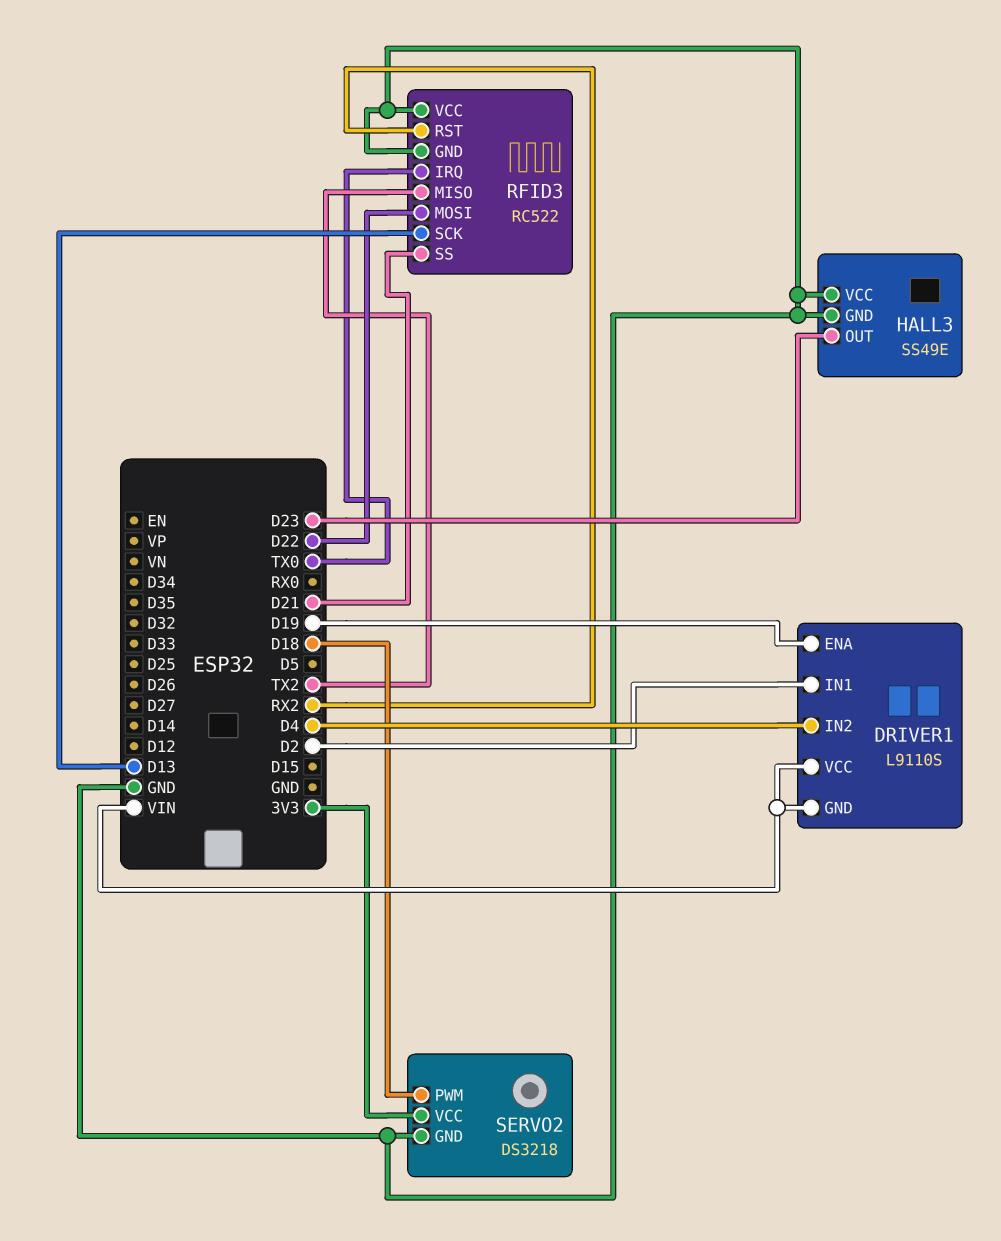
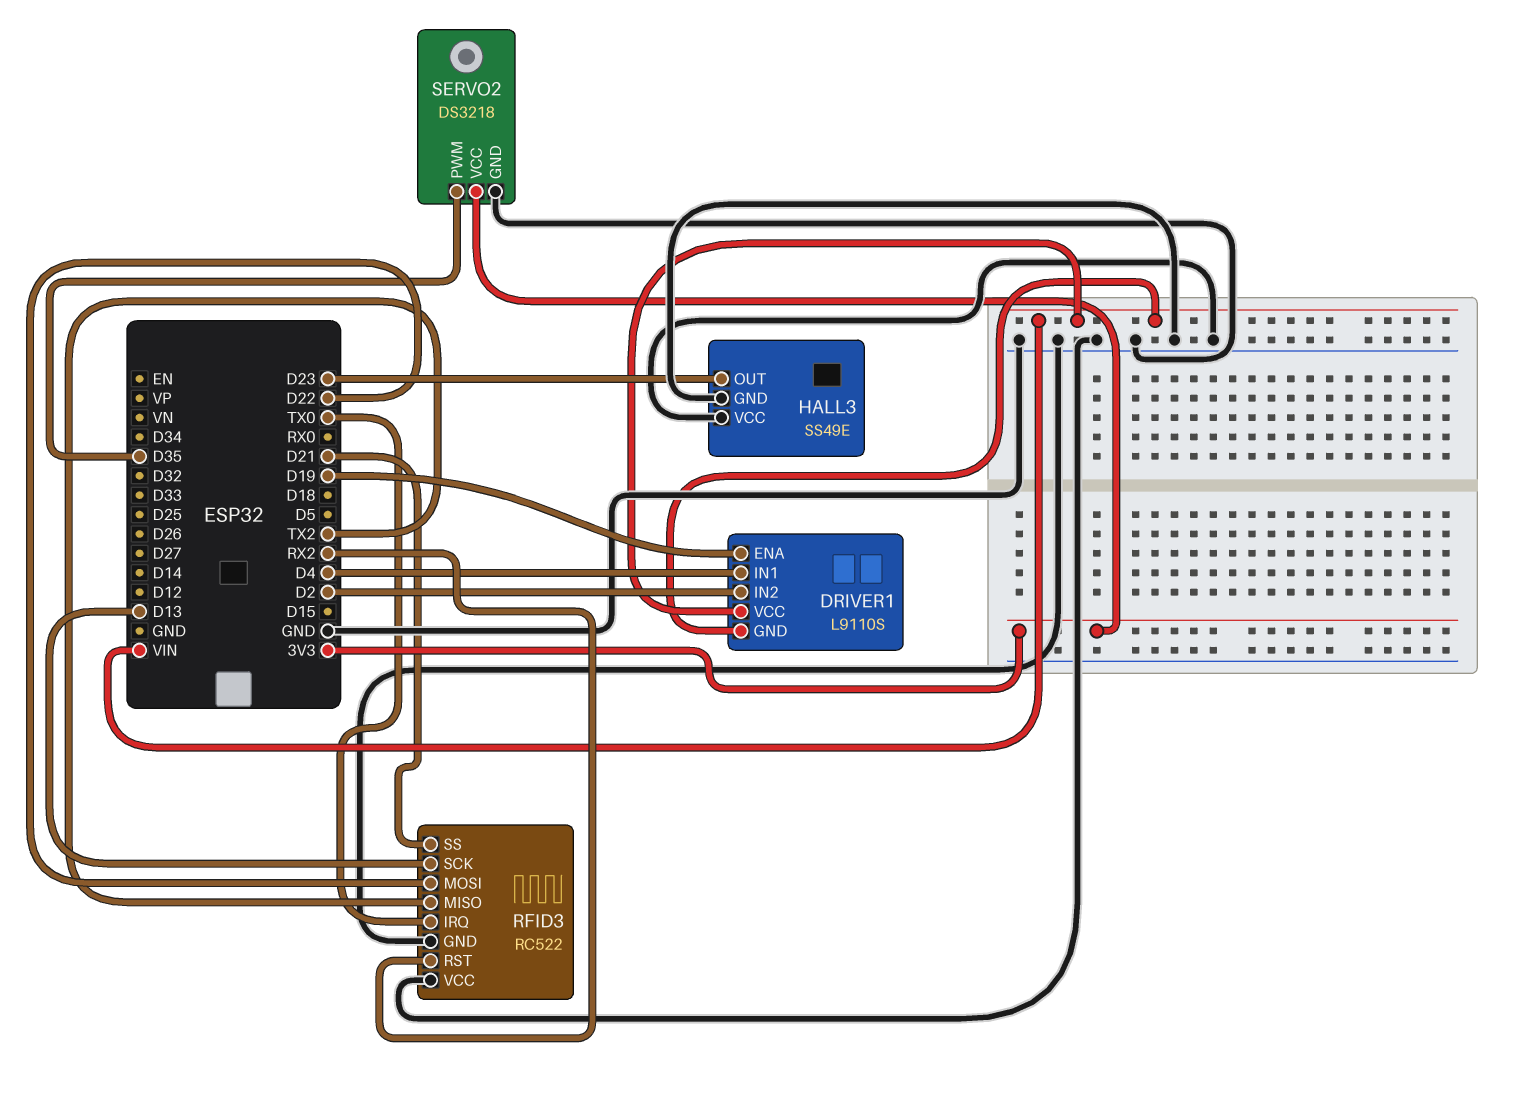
DRIVER1 pin IN1: D2 -> D4
DRIVER1 pin IN2: D4 -> D2
SERVO2 pin PWM: D18 -> D35

